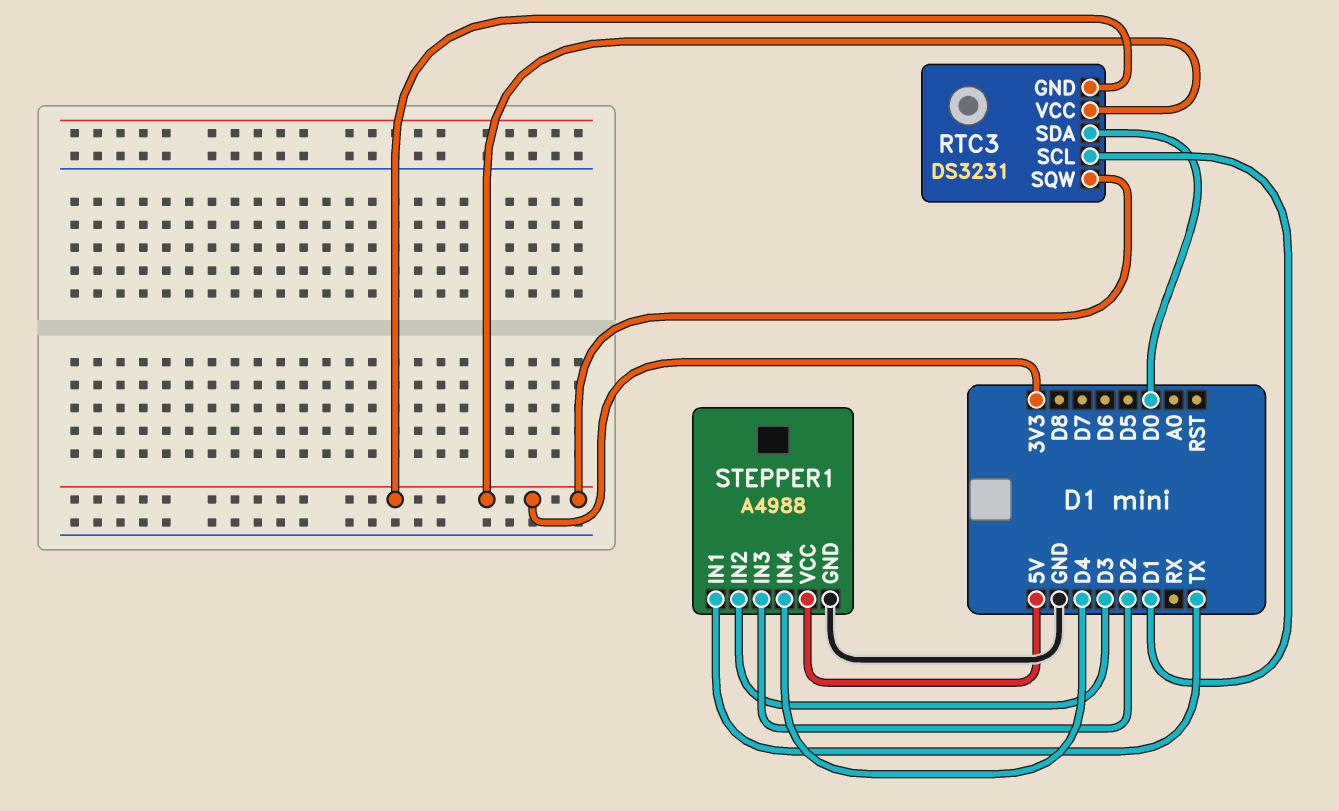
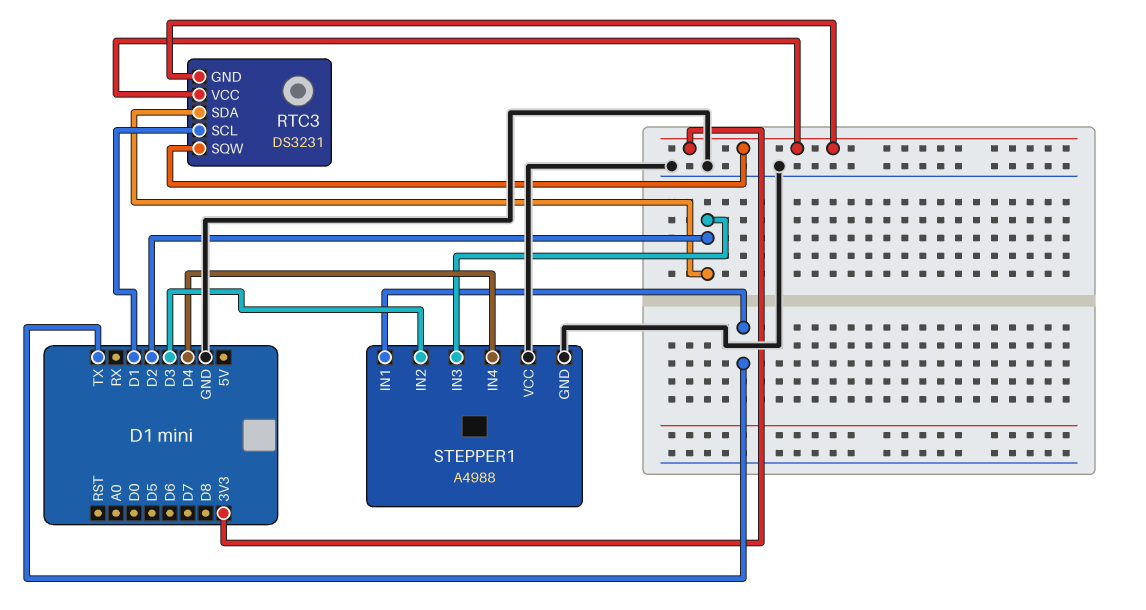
RTC3 pin SDA: D0 -> D2
STEPPER1 pin VCC: 5V -> GND

